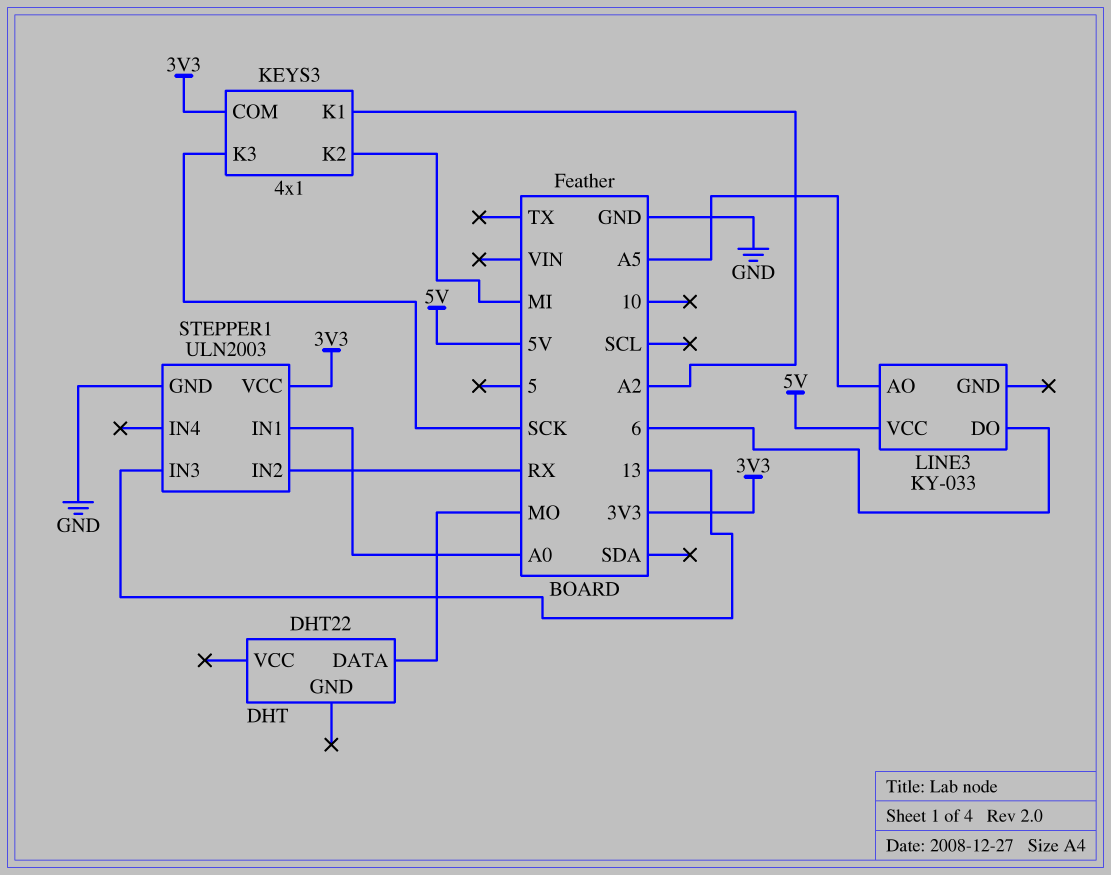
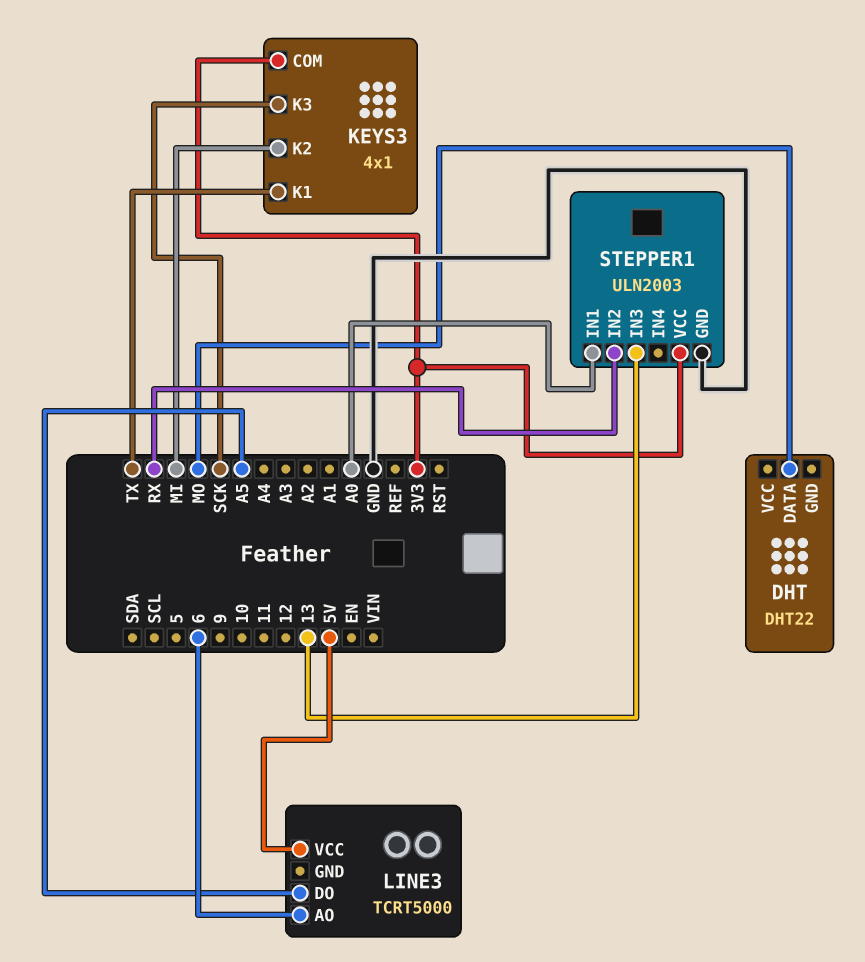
KEYS3 pin K1: A2 -> TX
LINE3: KY-033 -> TCRT5000
LINE3 pin AO: A5 -> 6
LINE3 pin DO: 6 -> A5

